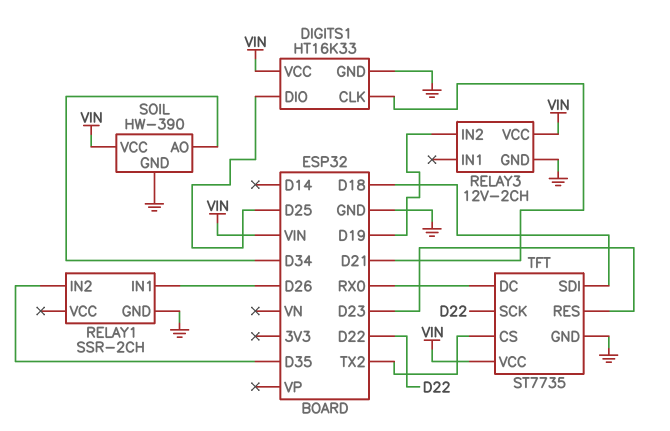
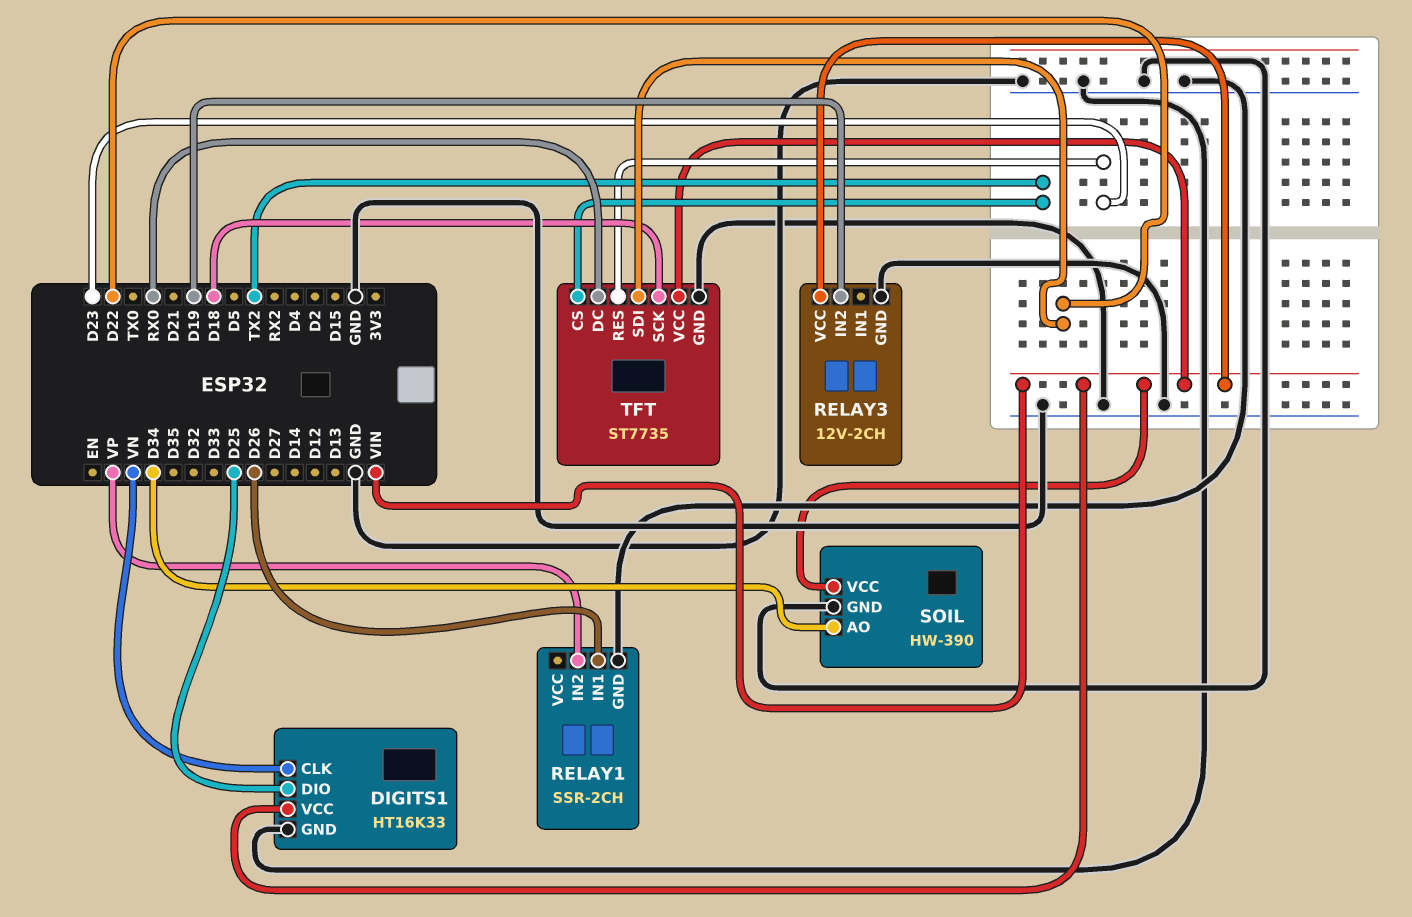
DIGITS1 pin CLK: D21 -> VN
RELAY1 pin IN2: D35 -> VP
TFT pin SCK: D22 -> D18
TFT pin SDI: D18 -> D22

